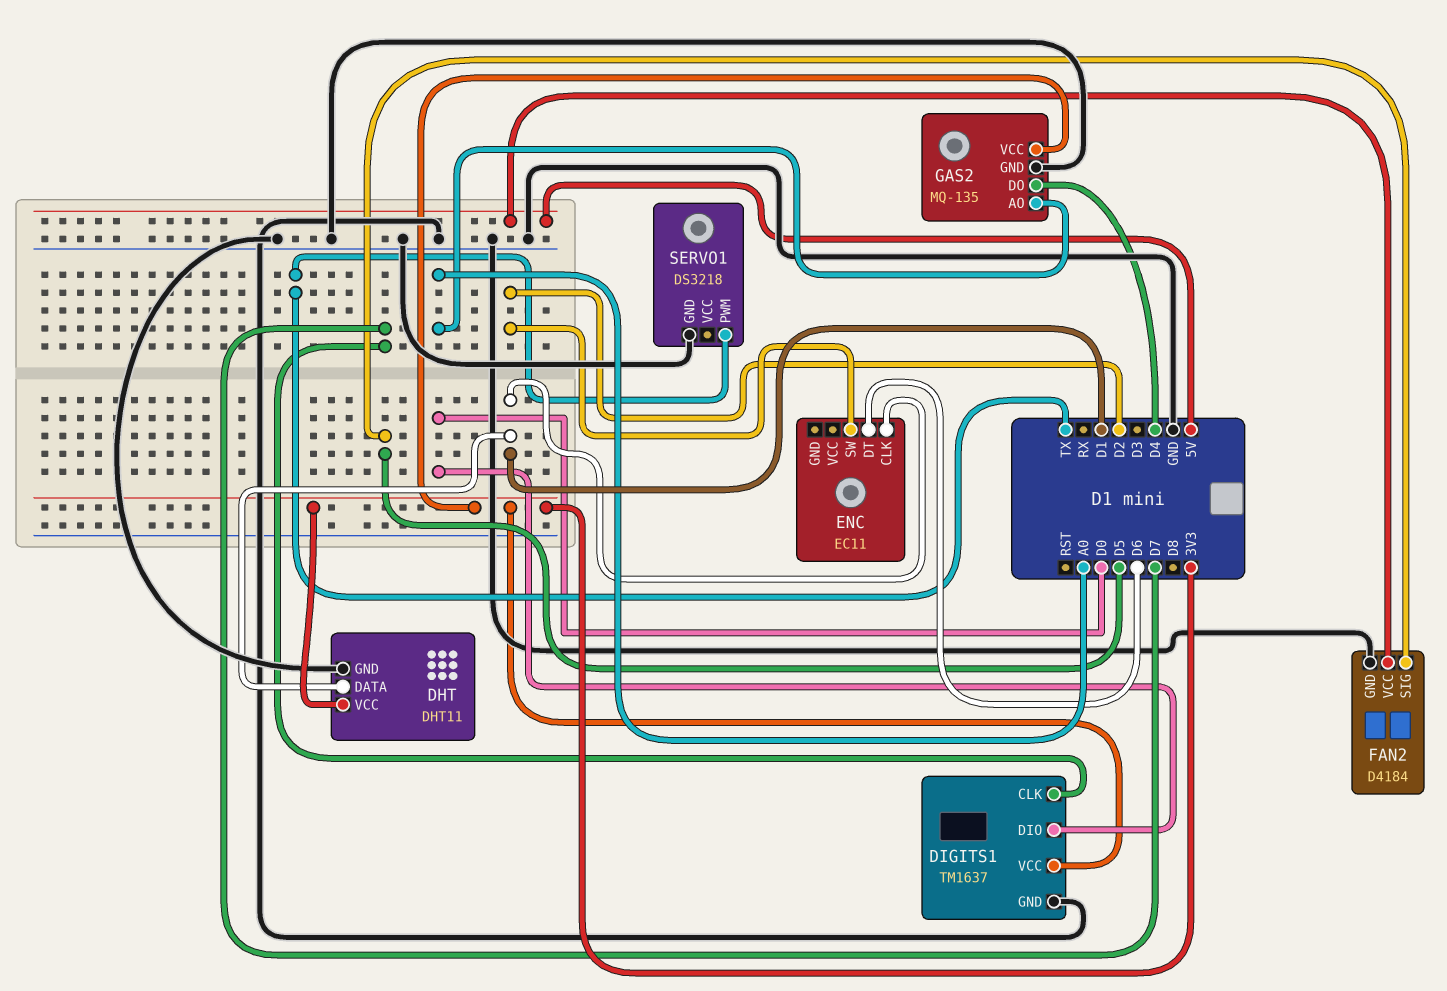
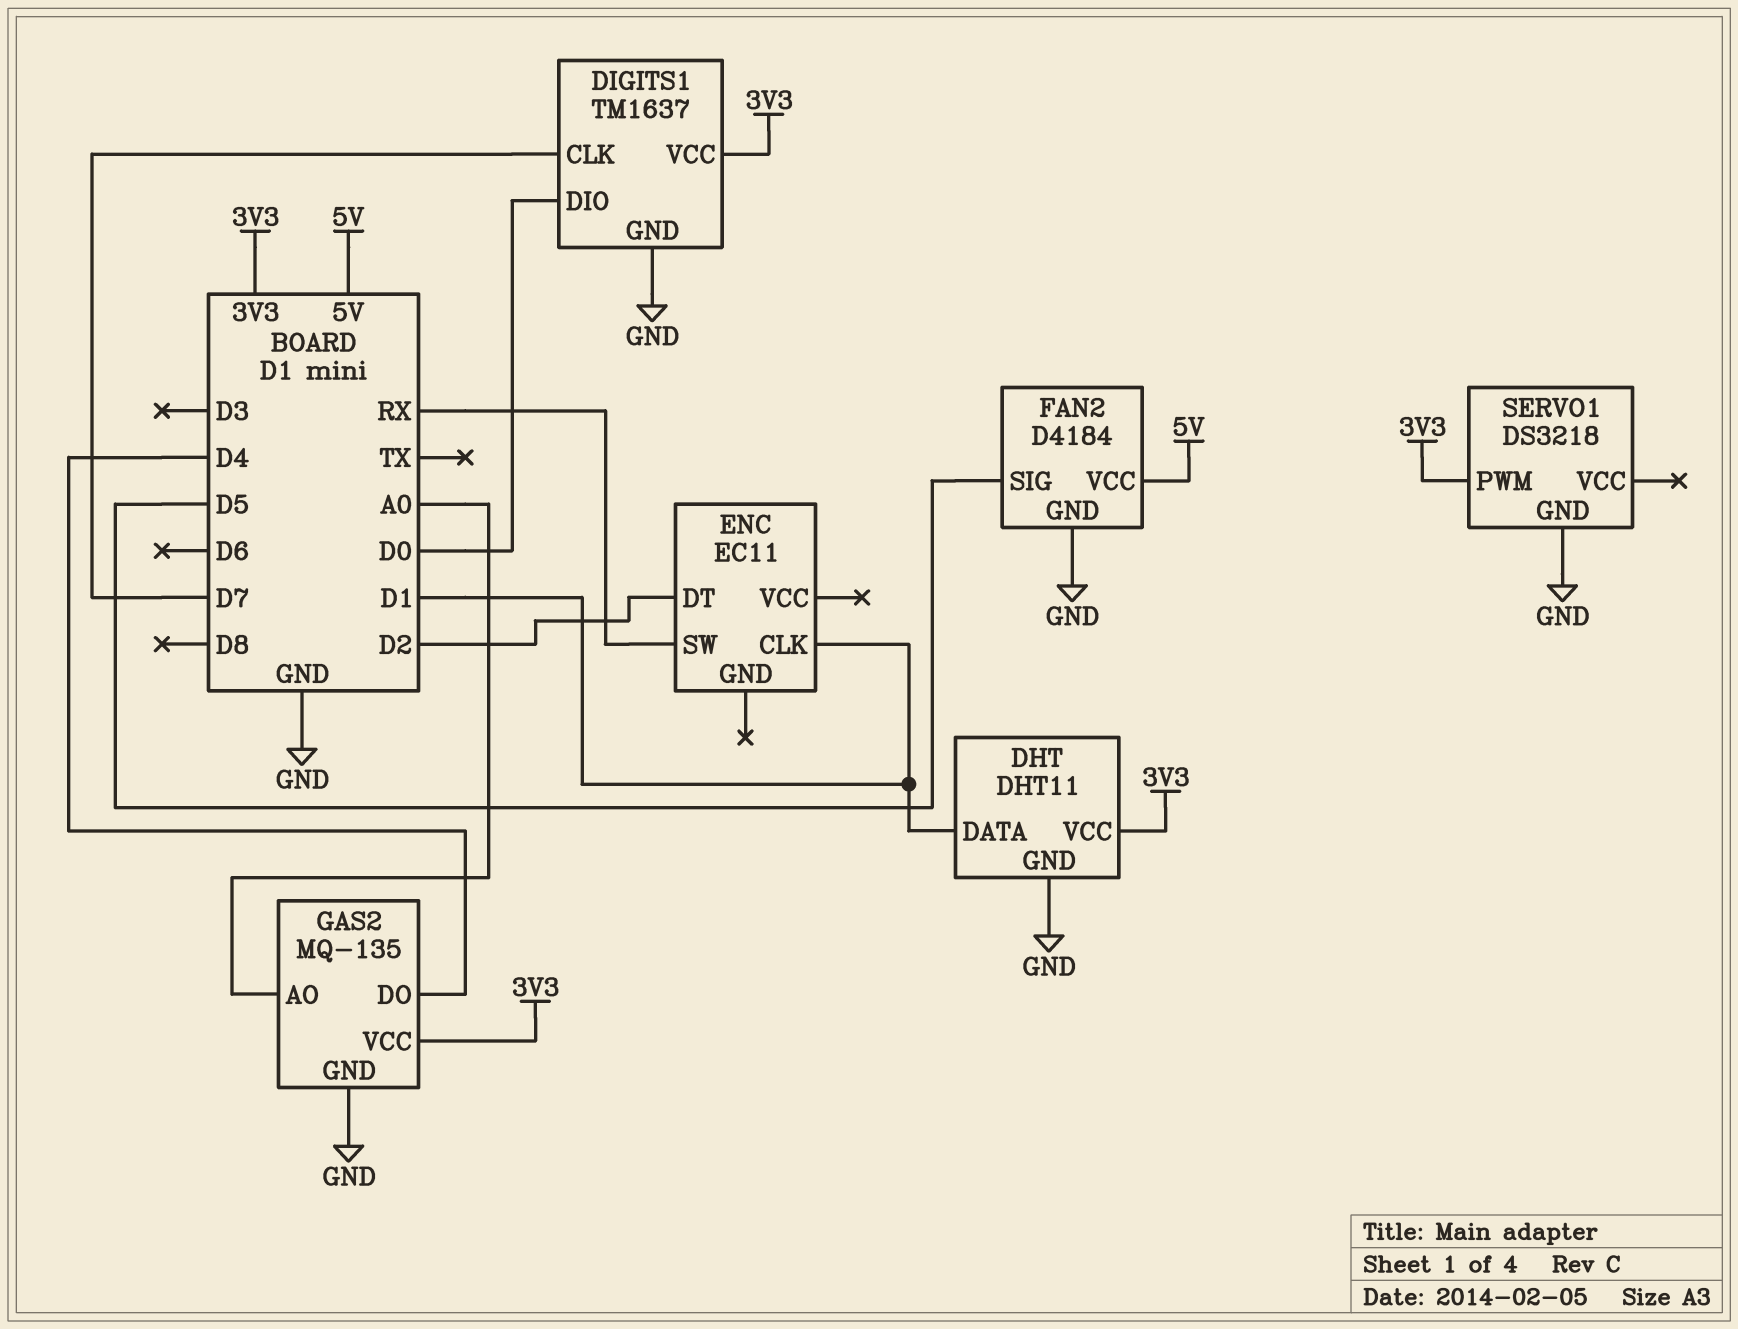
ENC pin DT: D6 -> D2
ENC pin SW: D2 -> RX
SERVO1 pin PWM: TX -> 3V3

